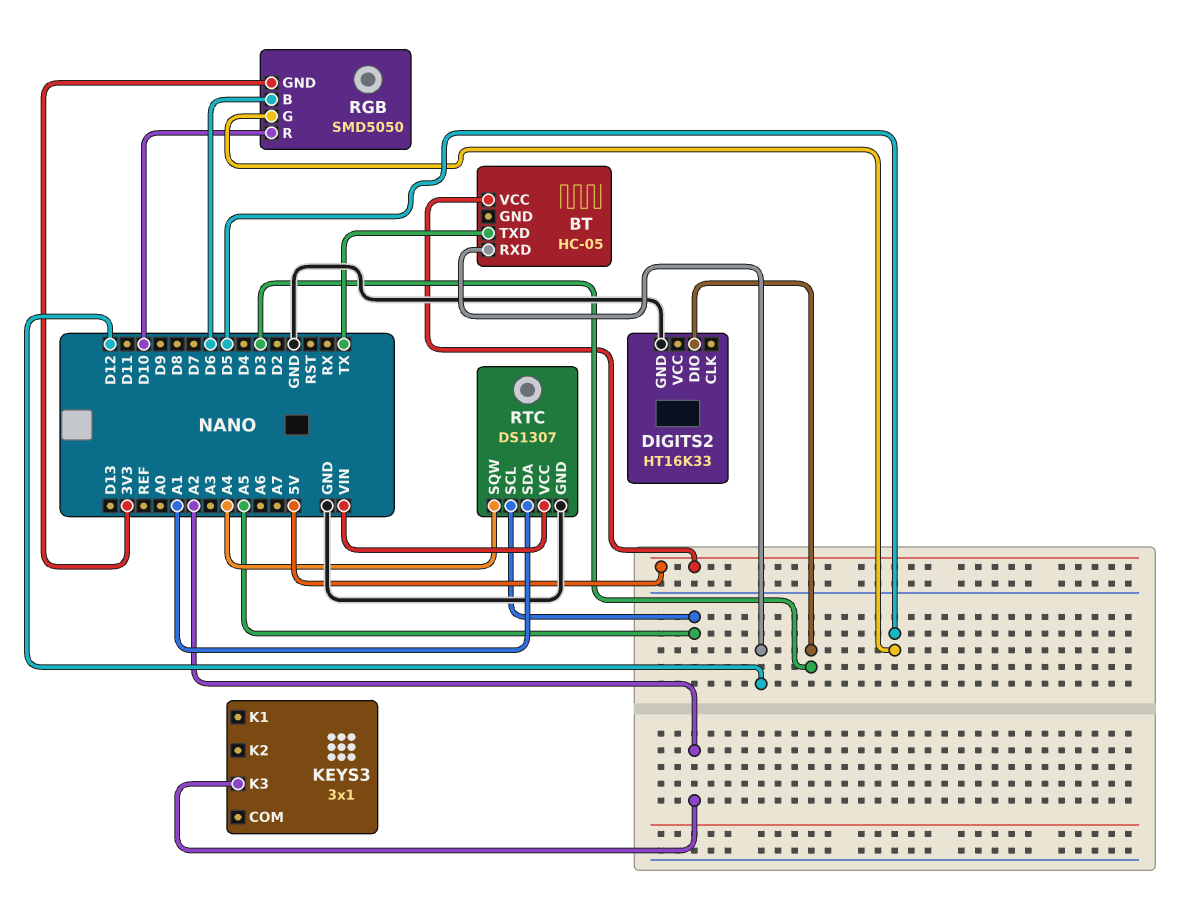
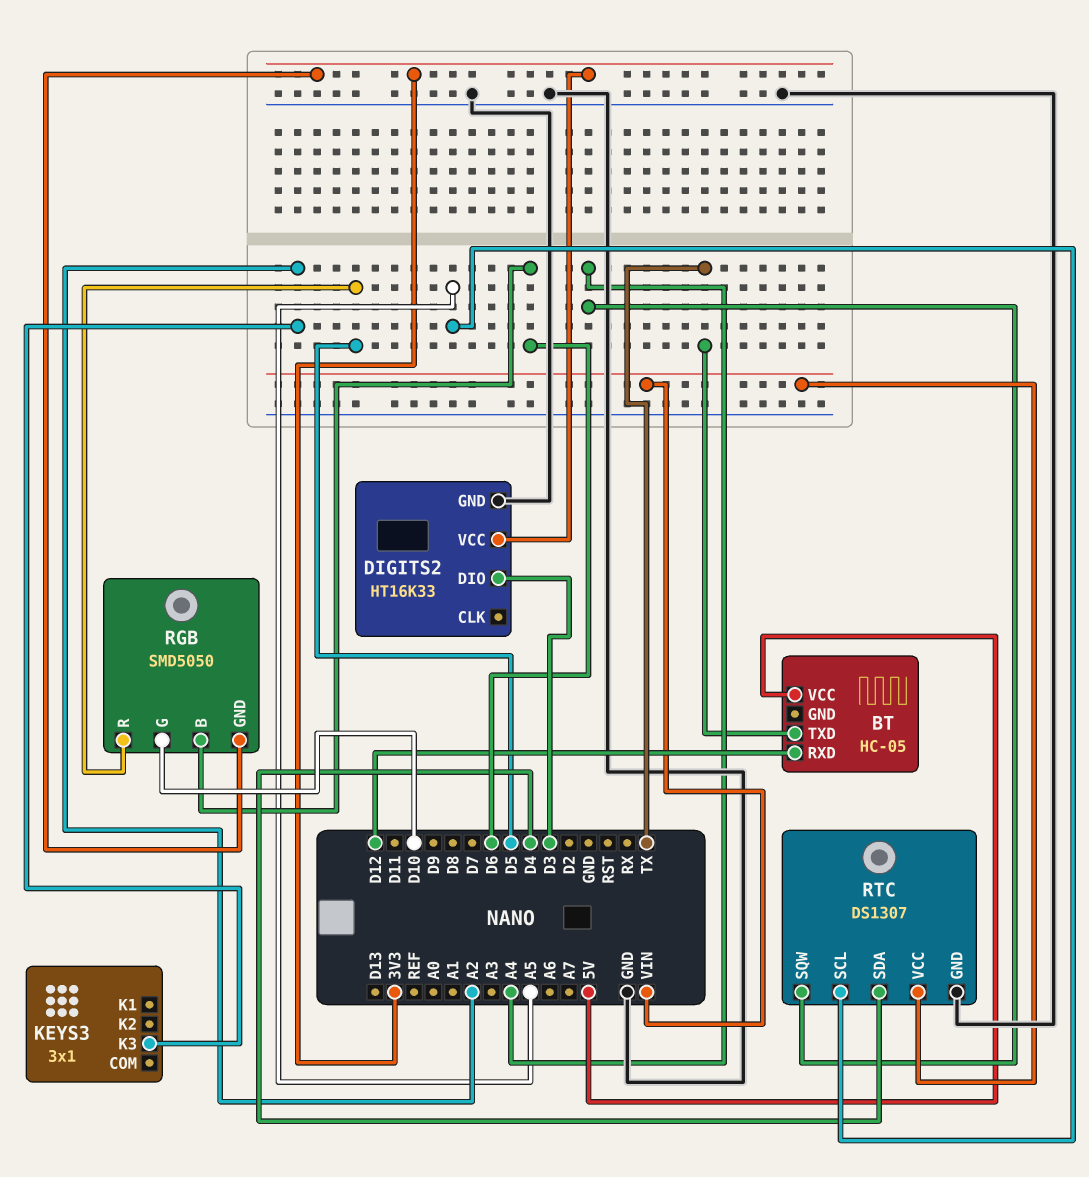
DIGITS2 pin VCC: none -> 3V3
RGB pin G: D5 -> D10
RGB pin R: D10 -> D5
RTC pin SDA: A1 -> D4

